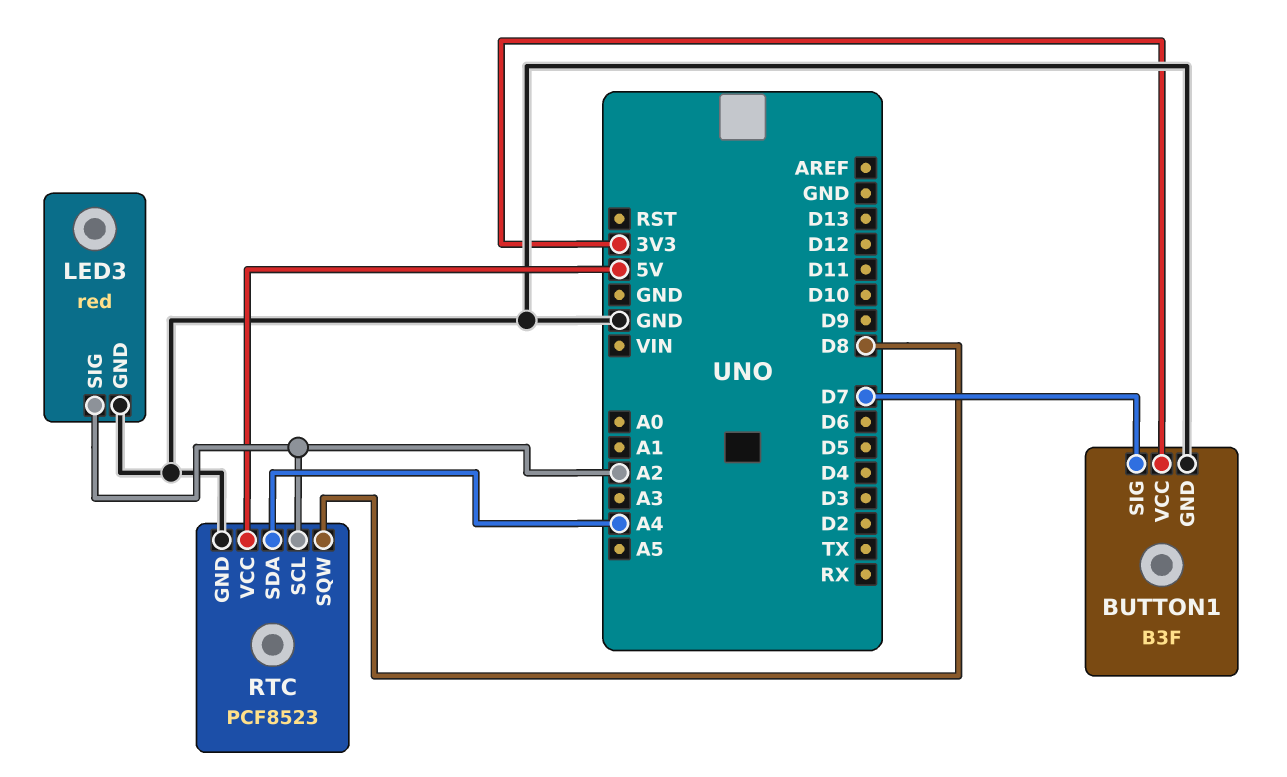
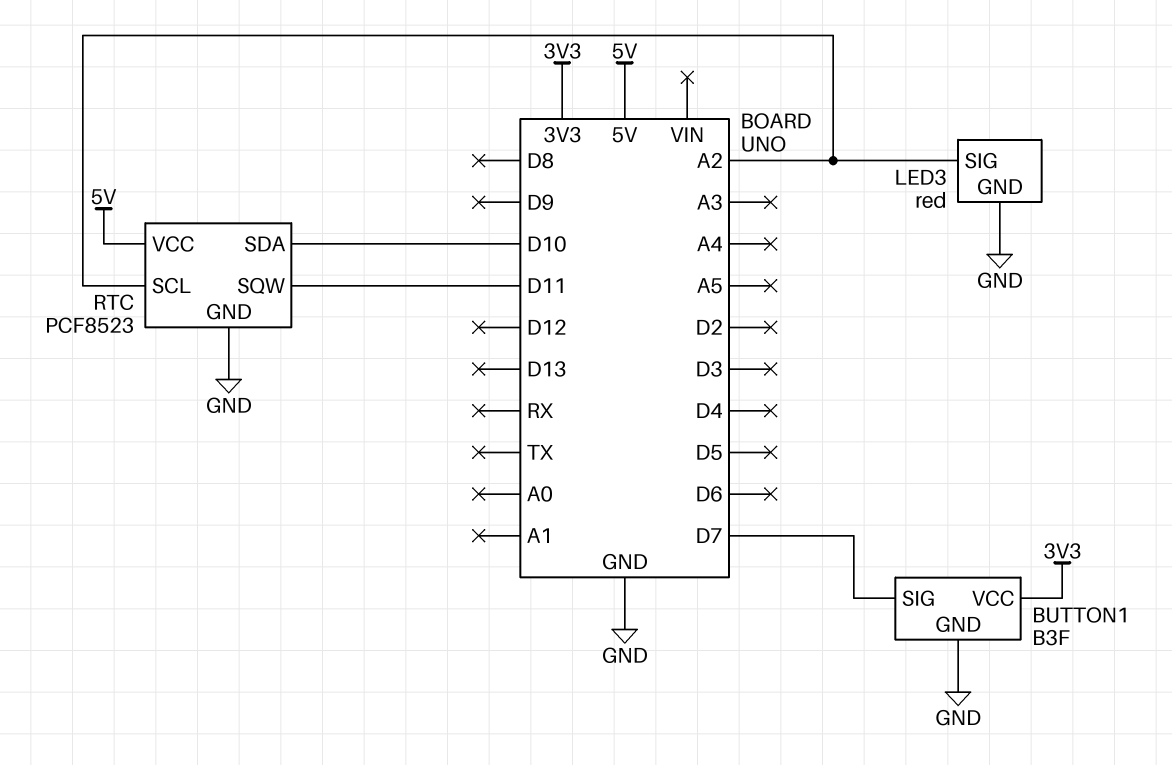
RTC pin SDA: A4 -> D10
RTC pin SQW: D8 -> D11

